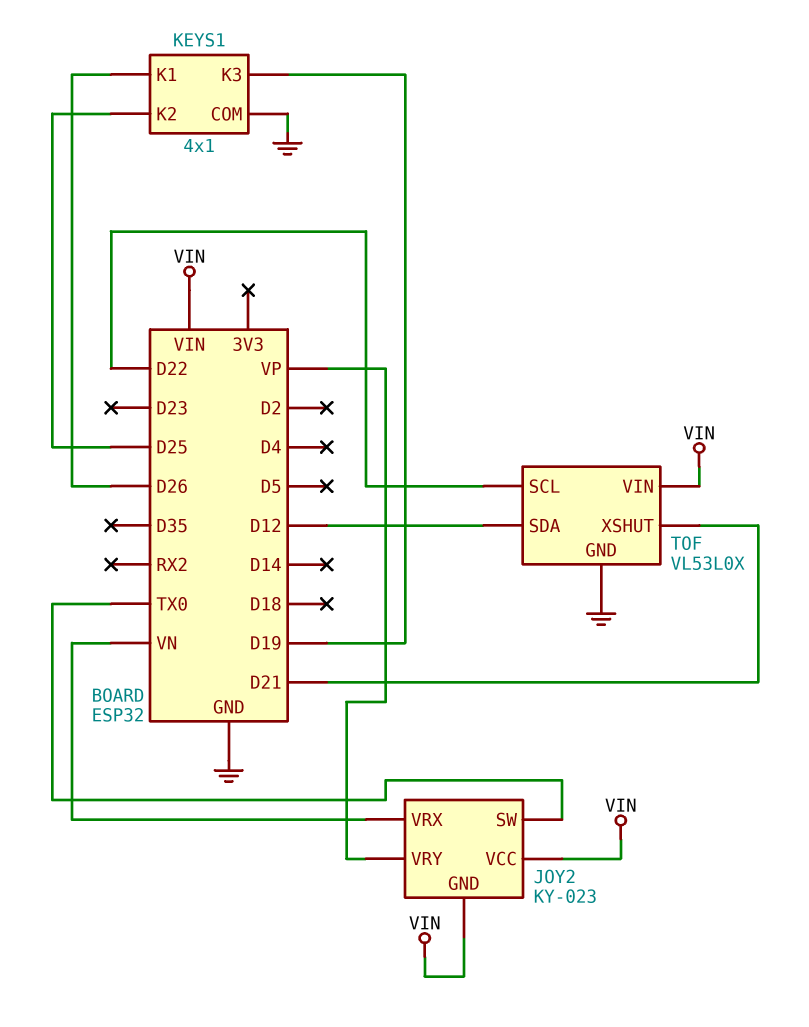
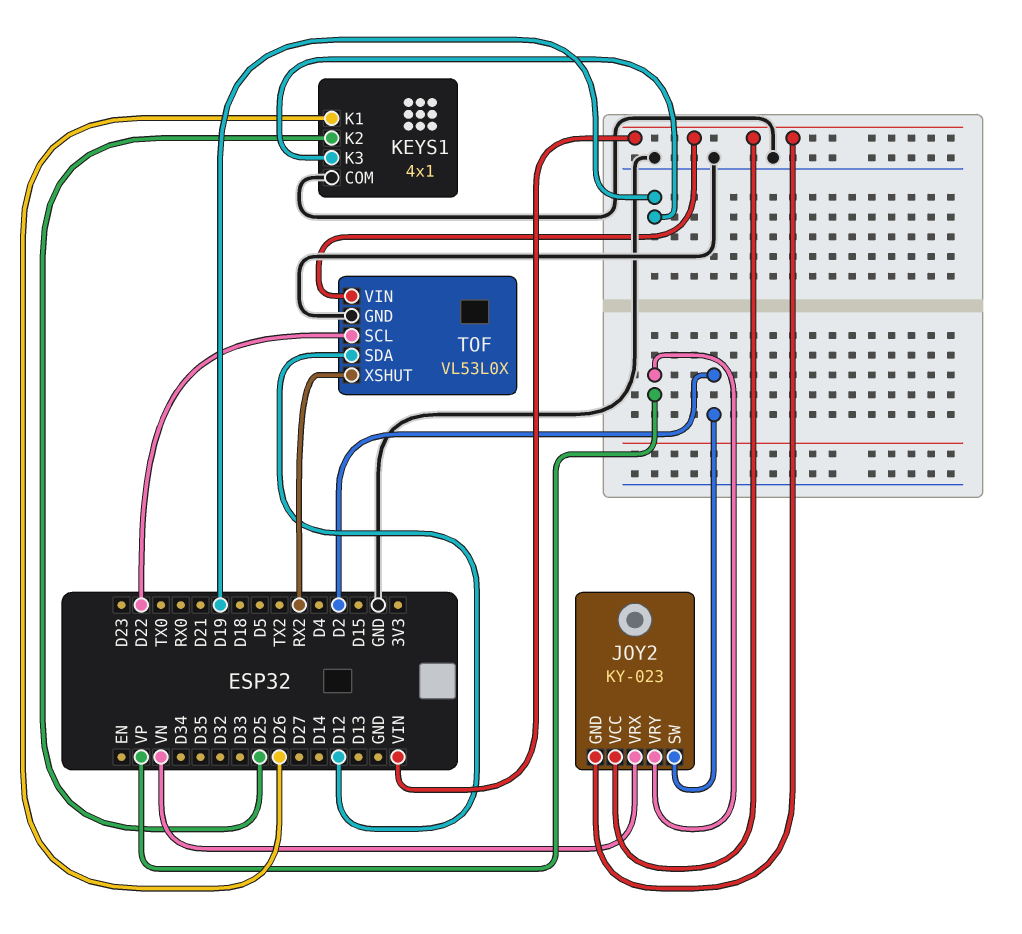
JOY2 pin SW: TX0 -> D2
TOF pin XSHUT: D21 -> RX2

